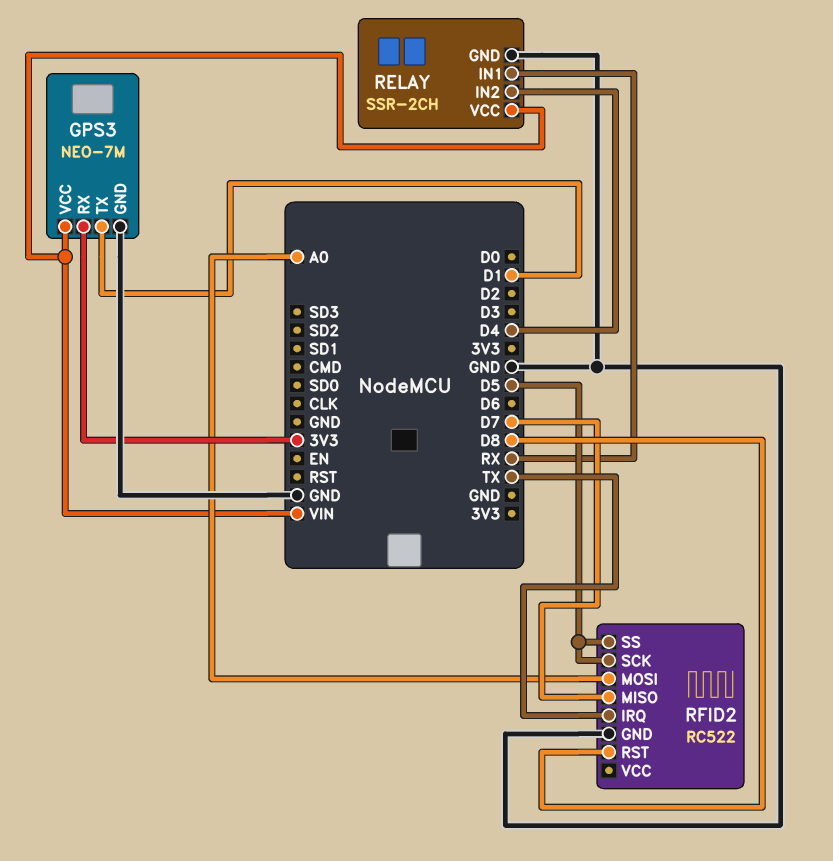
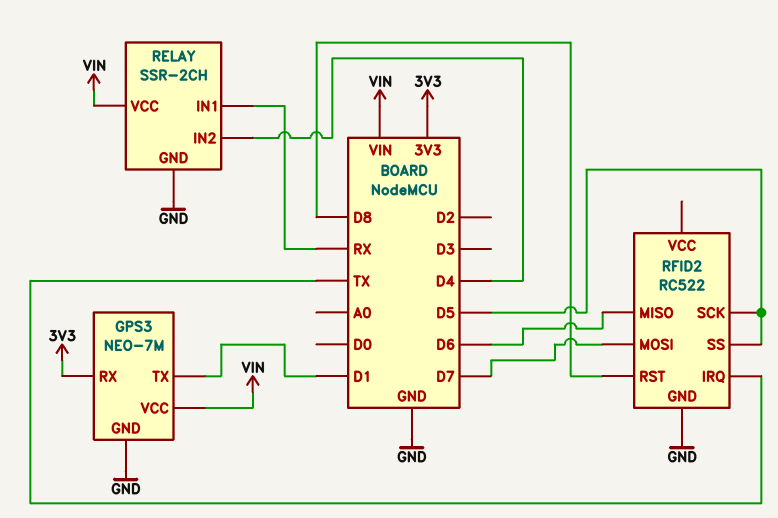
RFID2 pin MISO: D7 -> D6
RFID2 pin MOSI: A0 -> D7

